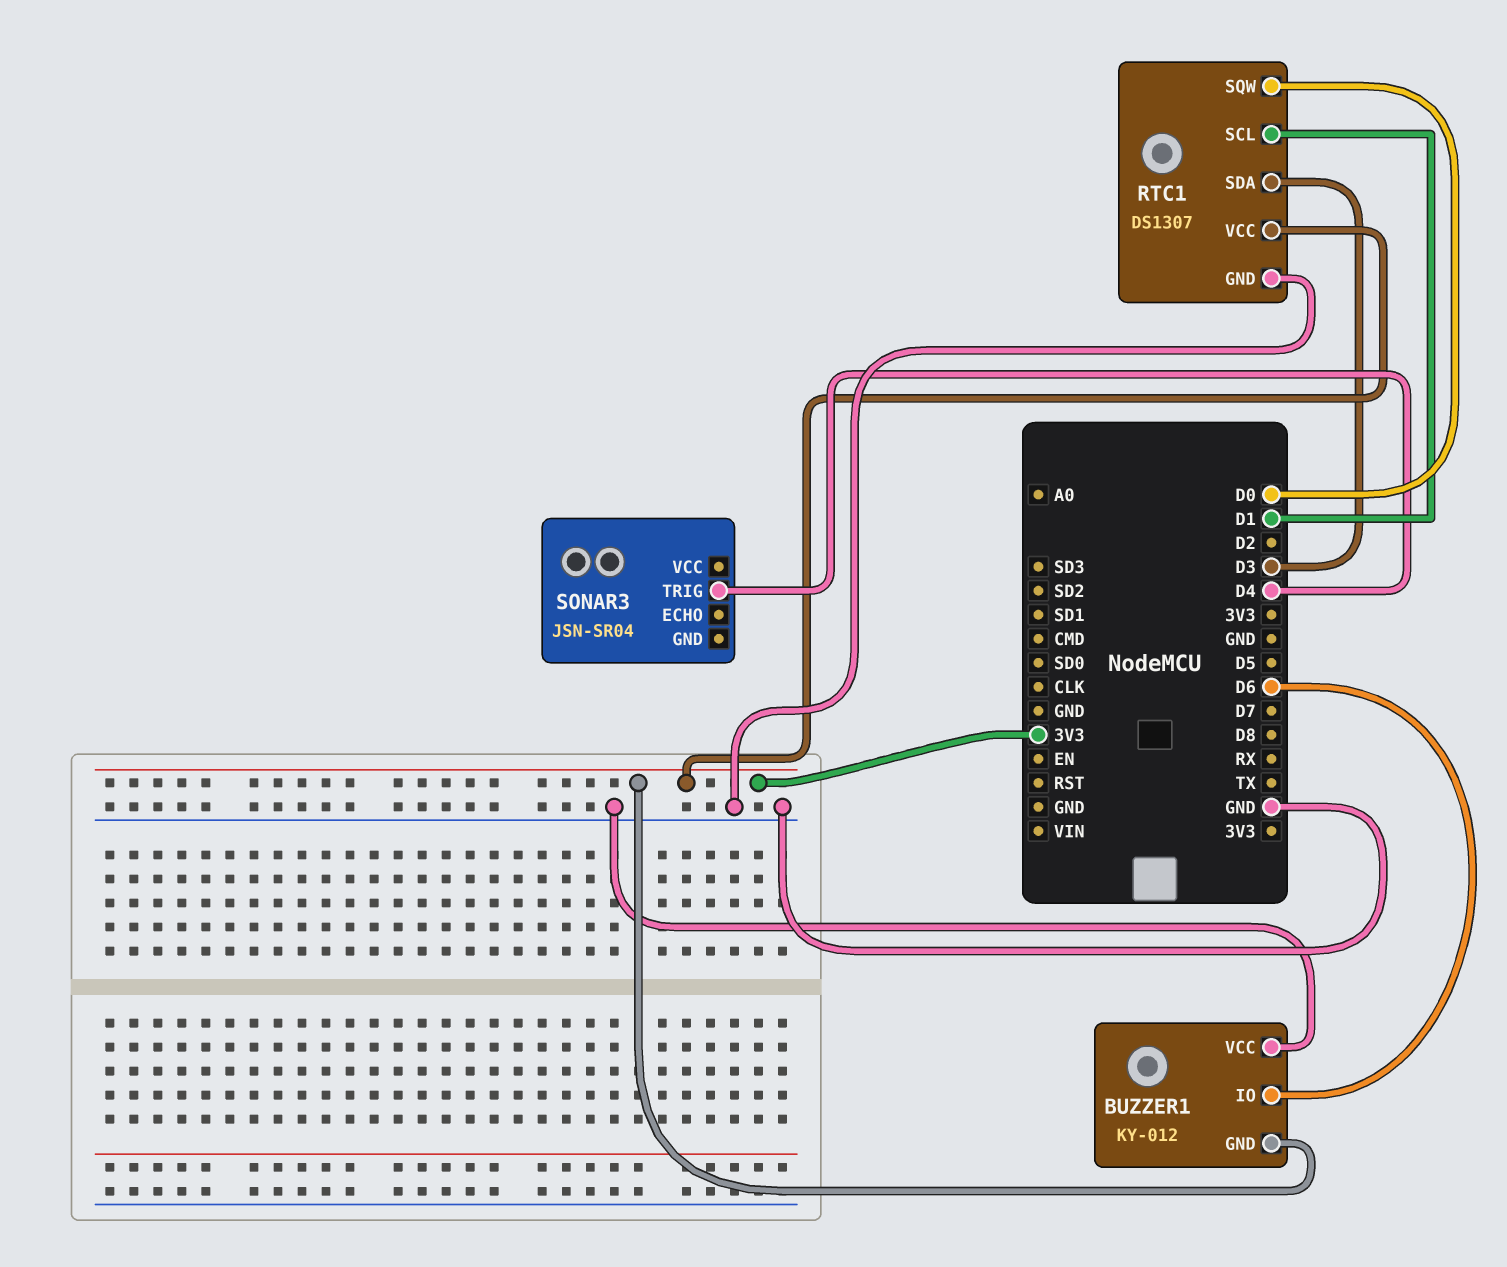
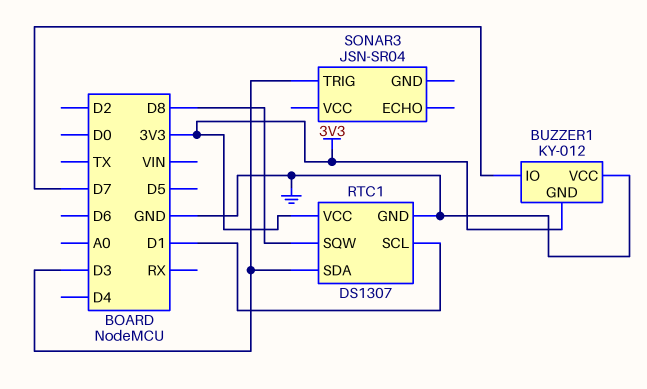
BUZZER1 pin IO: D6 -> D7
RTC1 pin SQW: D0 -> D8
SONAR3 pin TRIG: D4 -> D3

